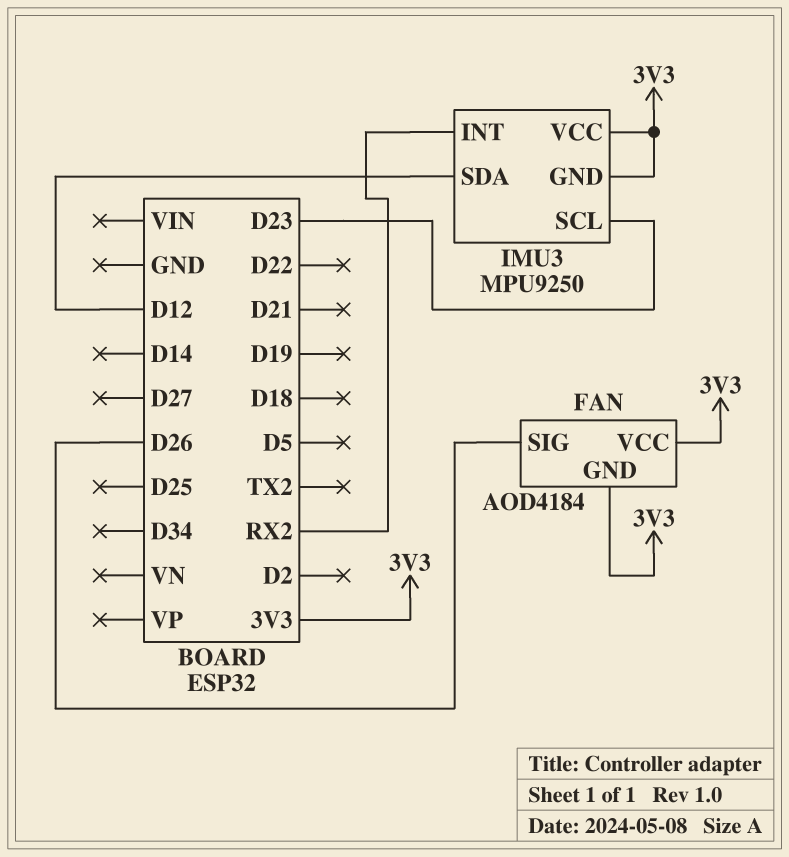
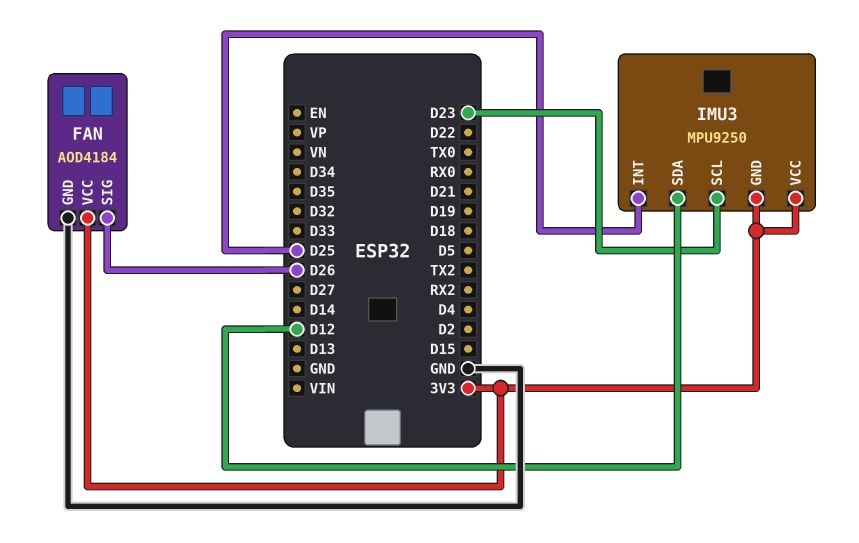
FAN pin GND: 3V3 -> GND
IMU3 pin INT: RX2 -> D25

